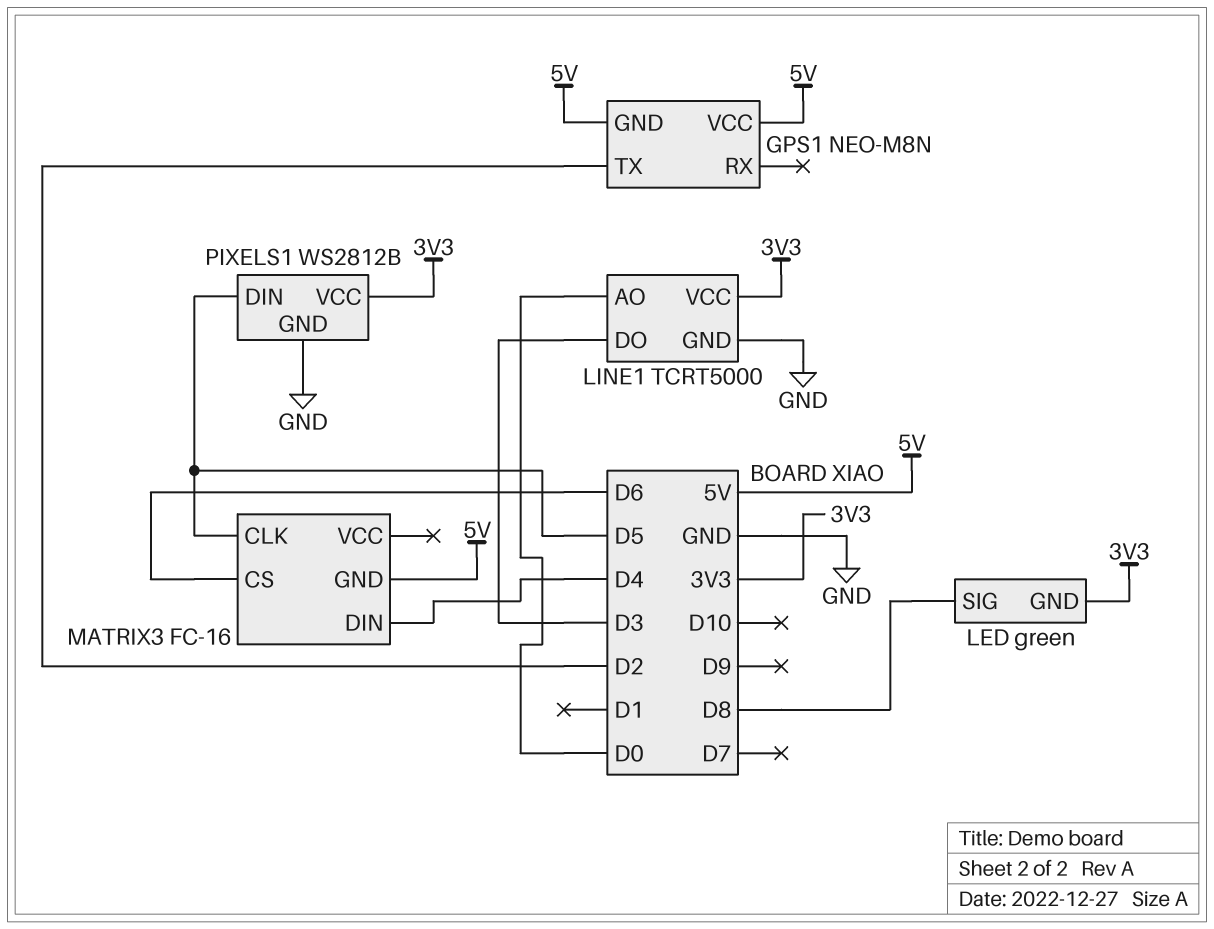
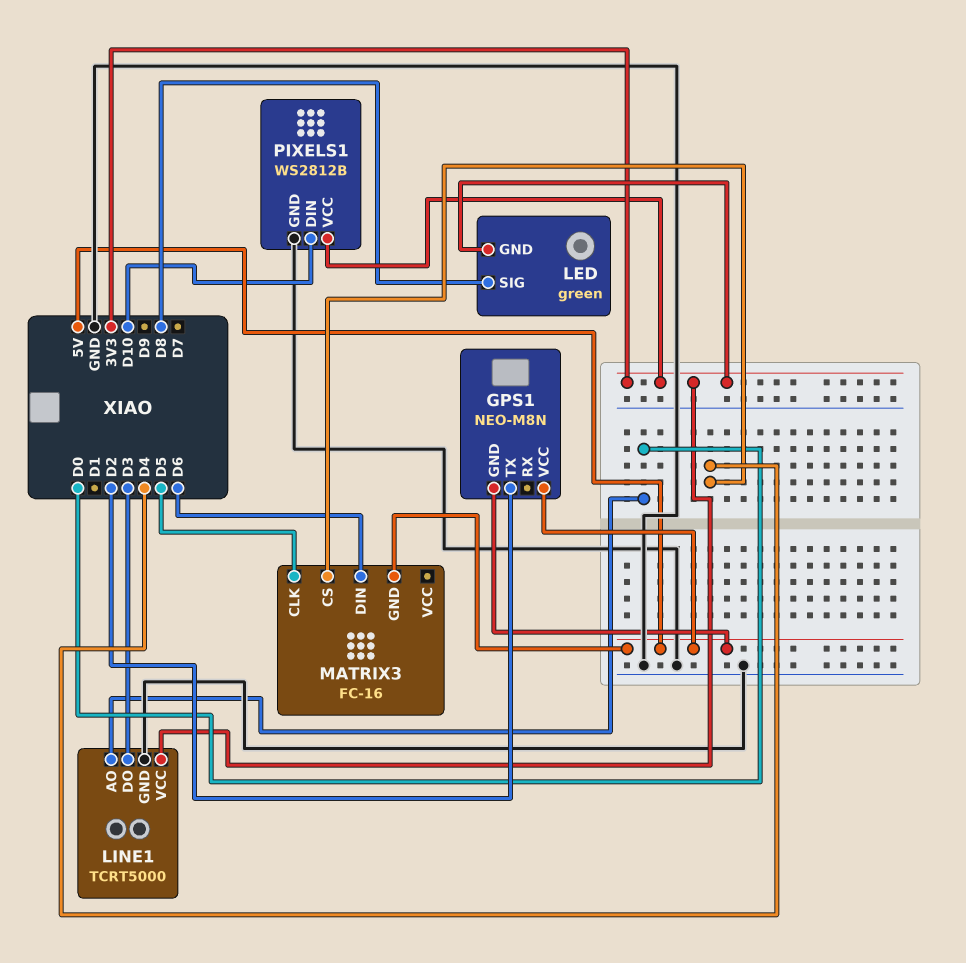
MATRIX3 pin CS: D6 -> D4
MATRIX3 pin DIN: D4 -> D6
PIXELS1 pin DIN: D5 -> D10

